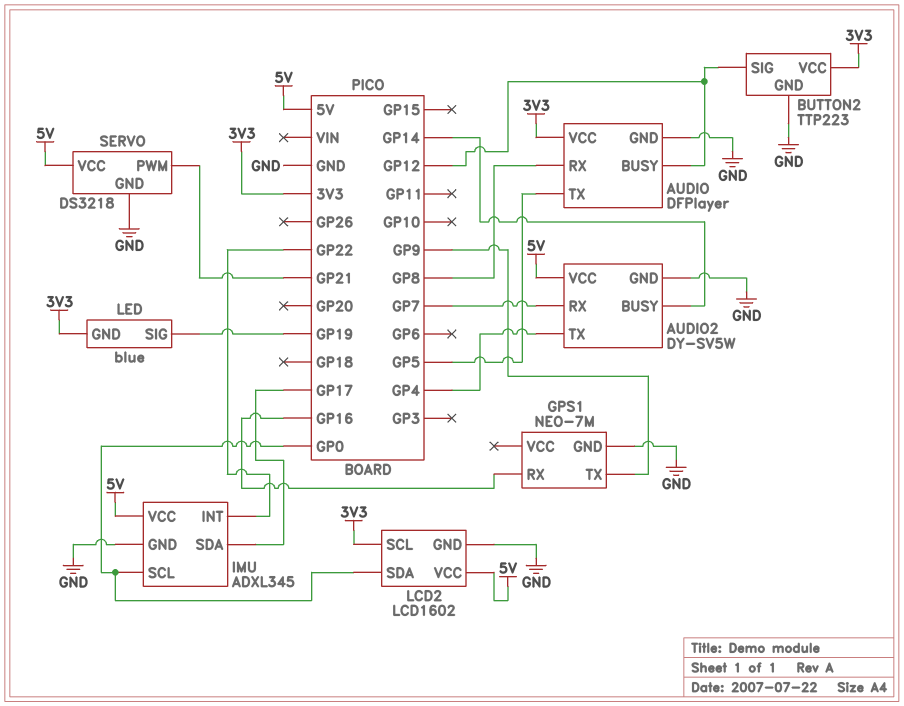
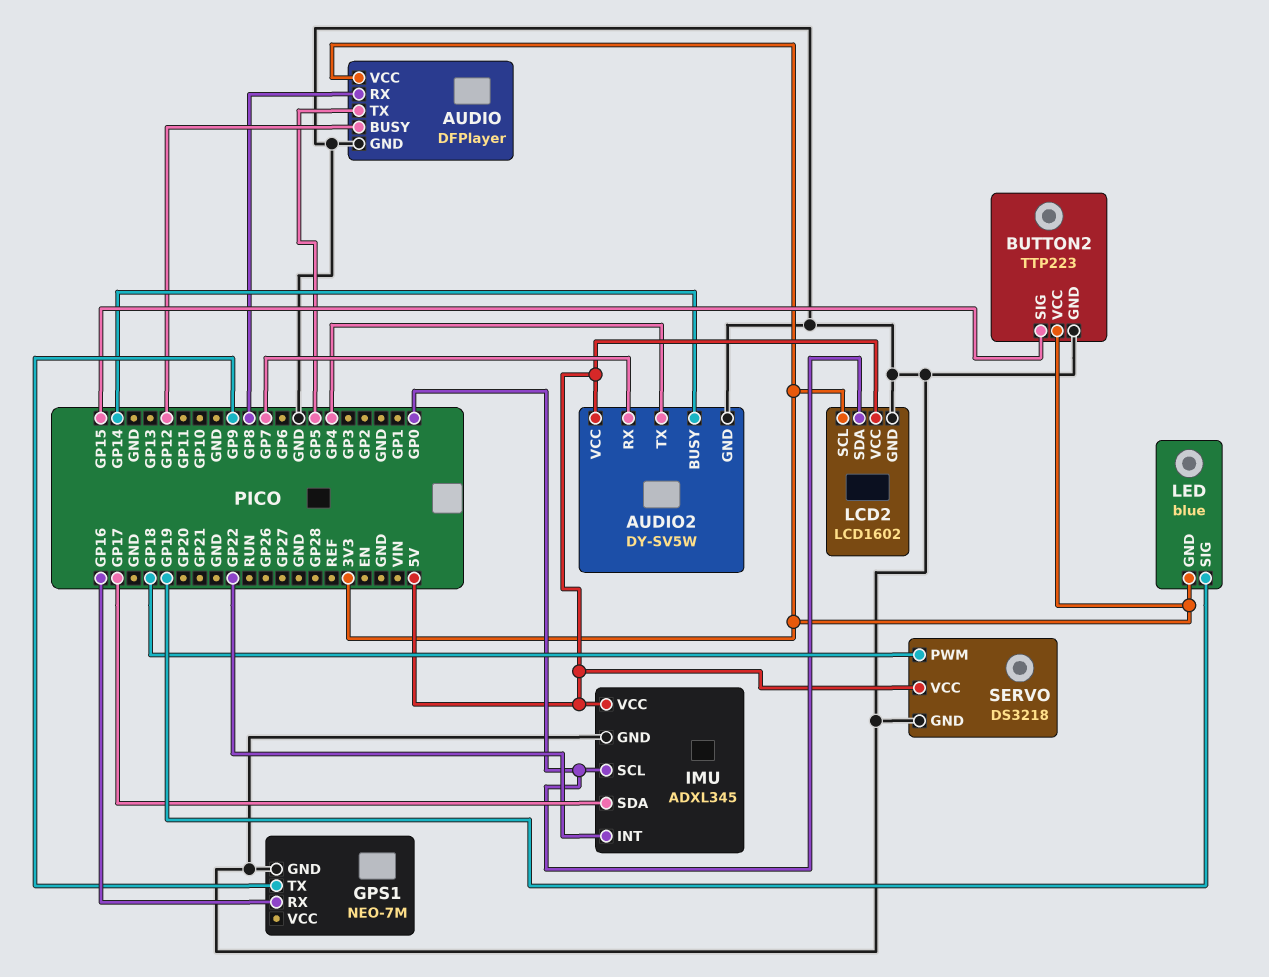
BUTTON2 pin SIG: GP12 -> GP15
SERVO pin PWM: GP21 -> GP18

